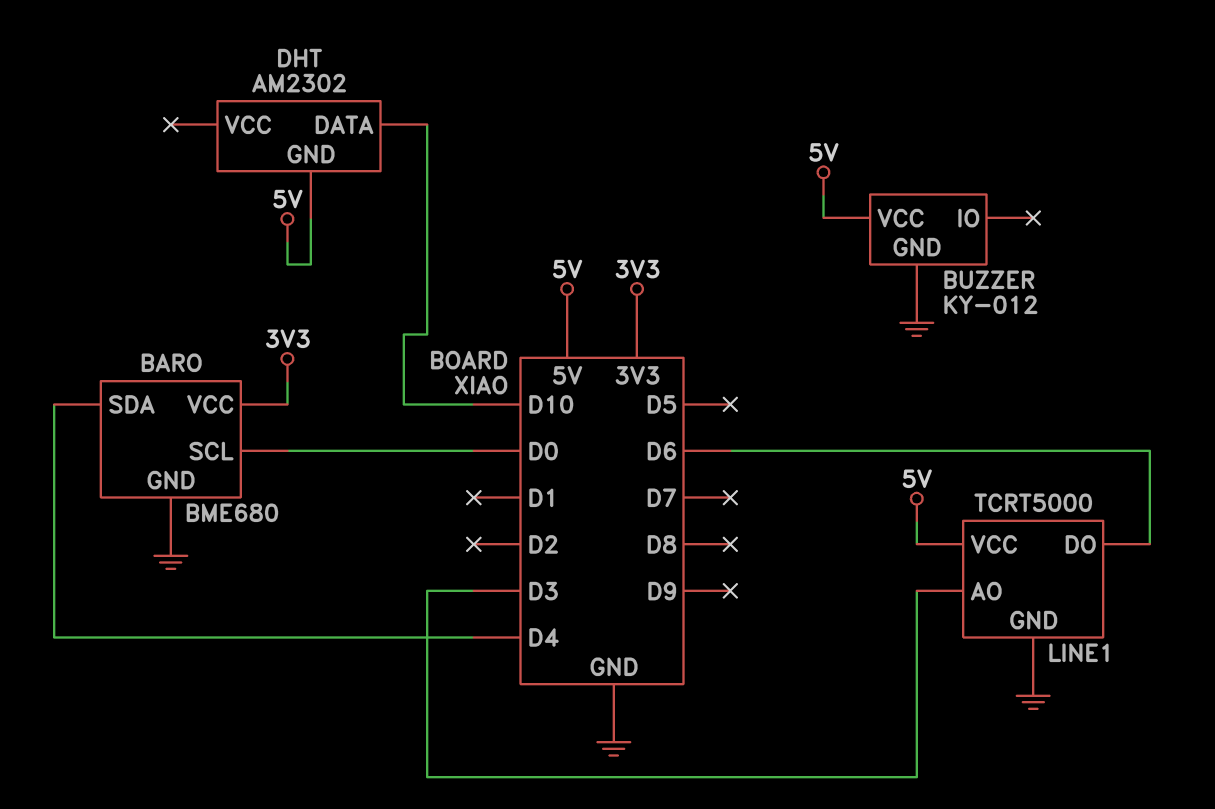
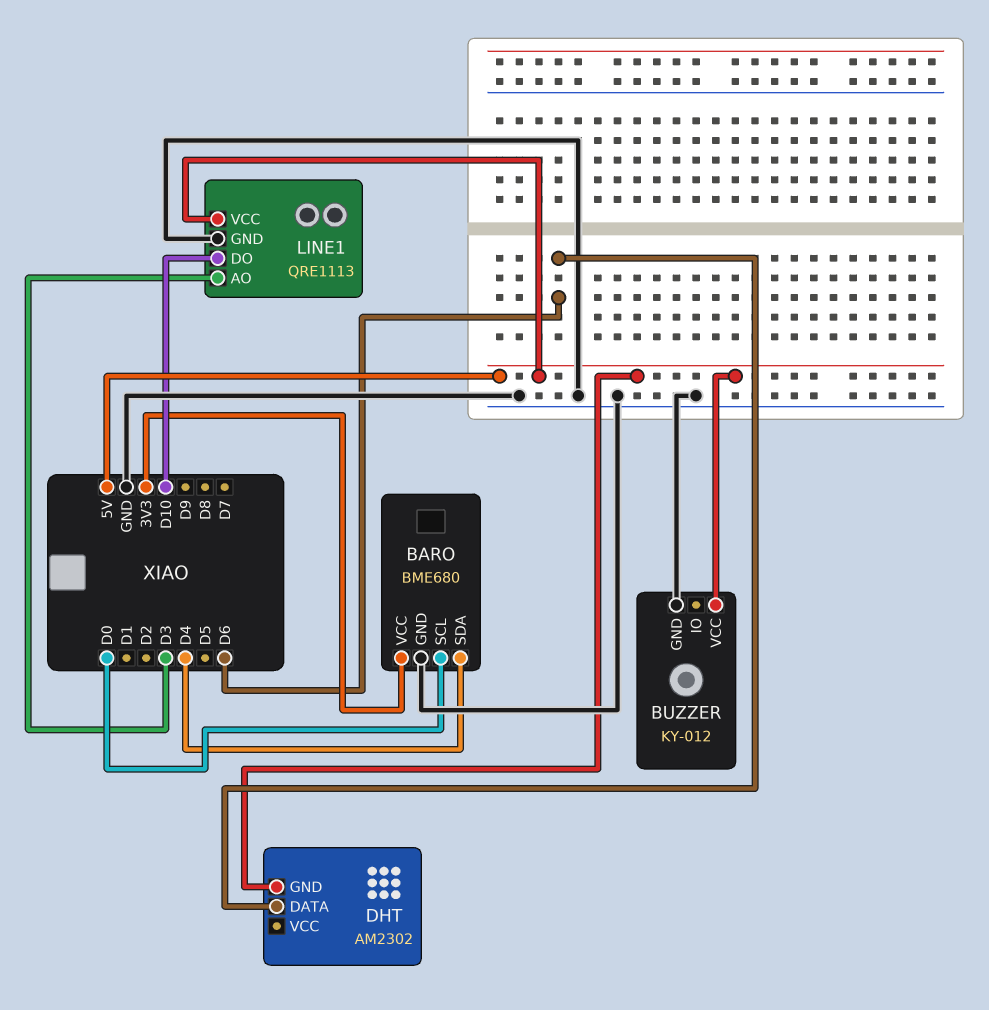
DHT pin DATA: D10 -> D6
LINE1: TCRT5000 -> QRE1113
LINE1 pin DO: D6 -> D10

